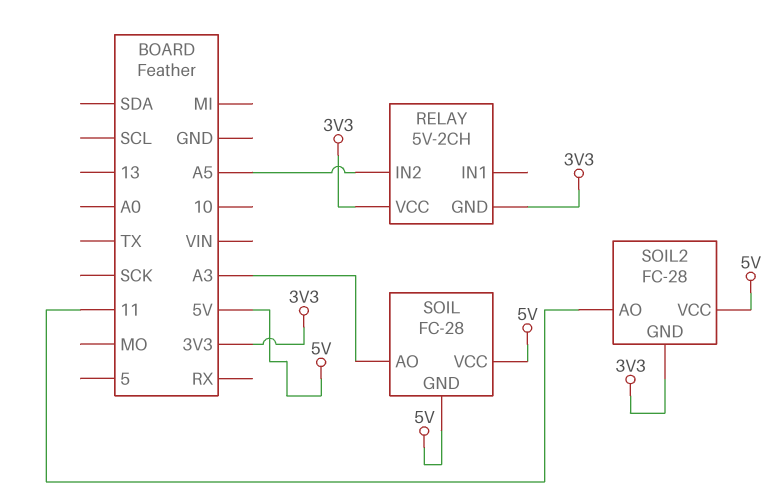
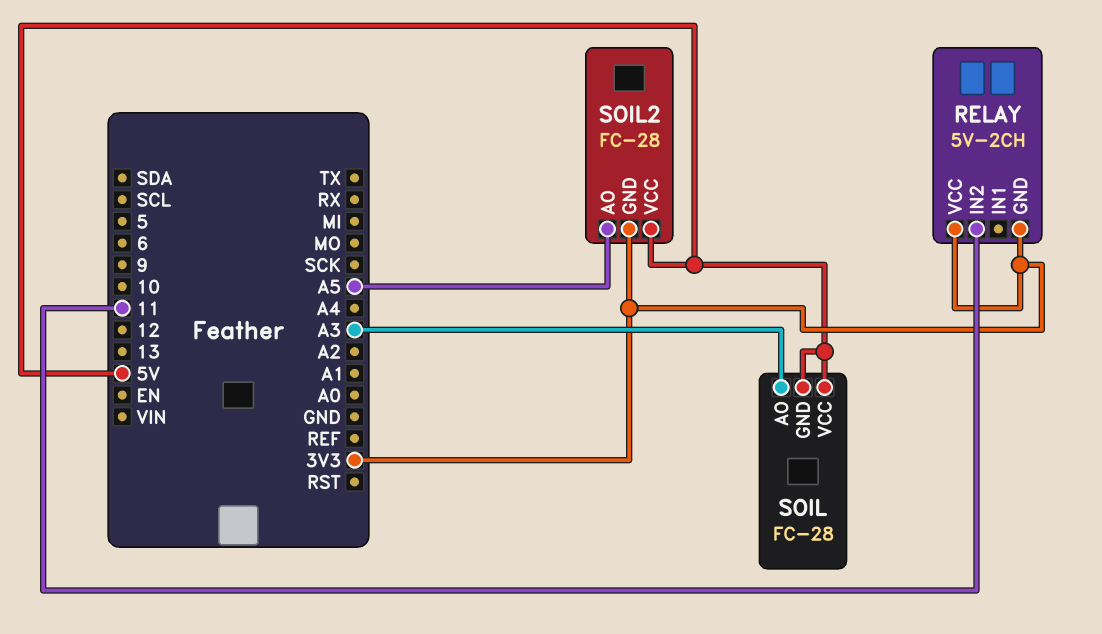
RELAY pin IN2: A5 -> 11
SOIL2 pin AO: 11 -> A5

